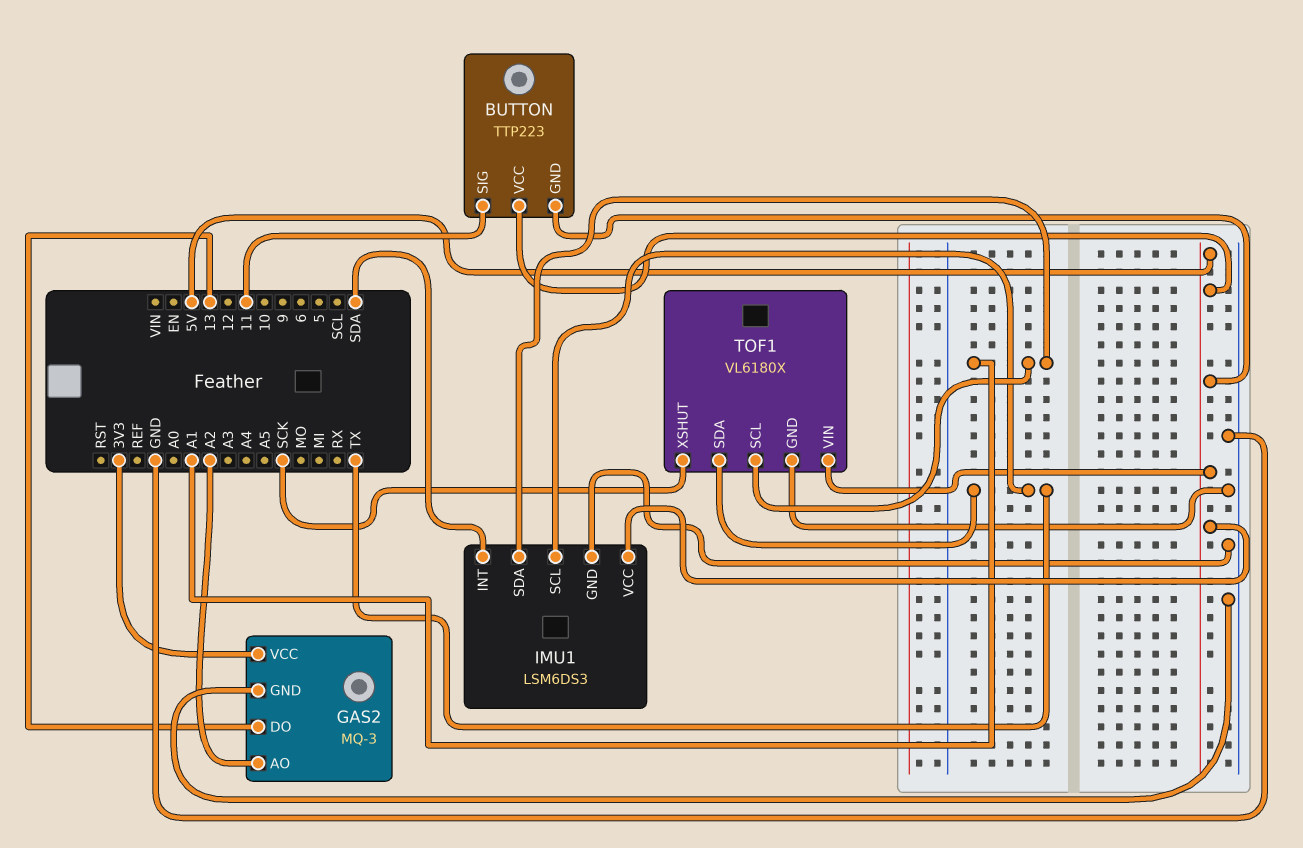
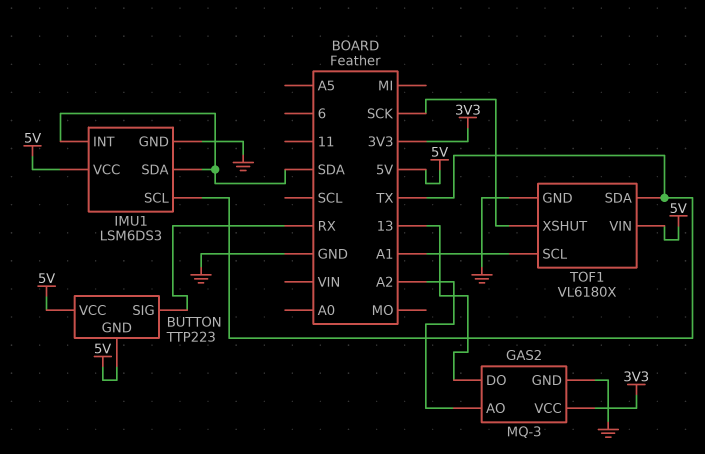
BUTTON pin SIG: 11 -> RX
IMU1 pin SDA: A1 -> SDA

